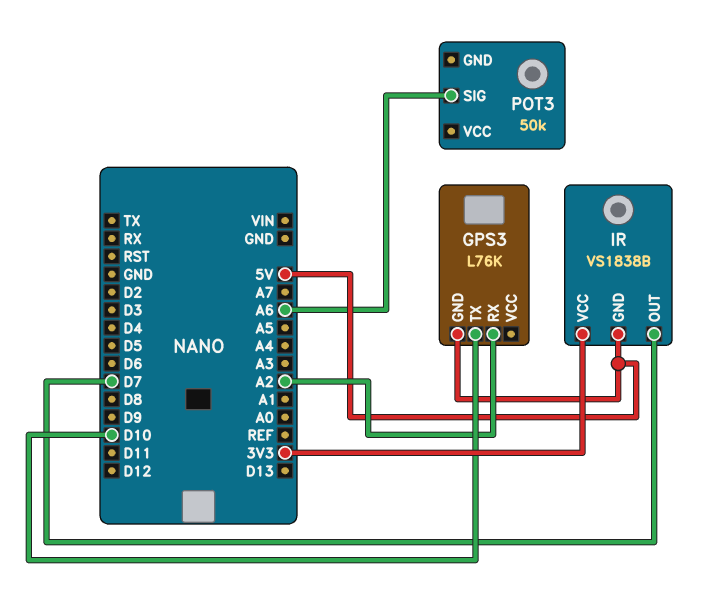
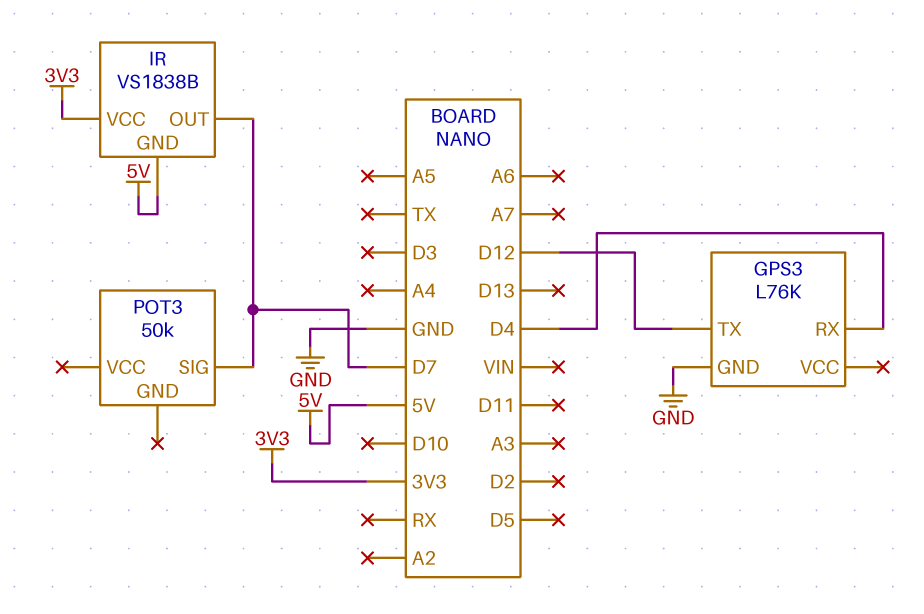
GPS3 pin GND: 5V -> GND
GPS3 pin RX: A2 -> D4
GPS3 pin TX: D10 -> D12
POT3 pin SIG: A6 -> D7

